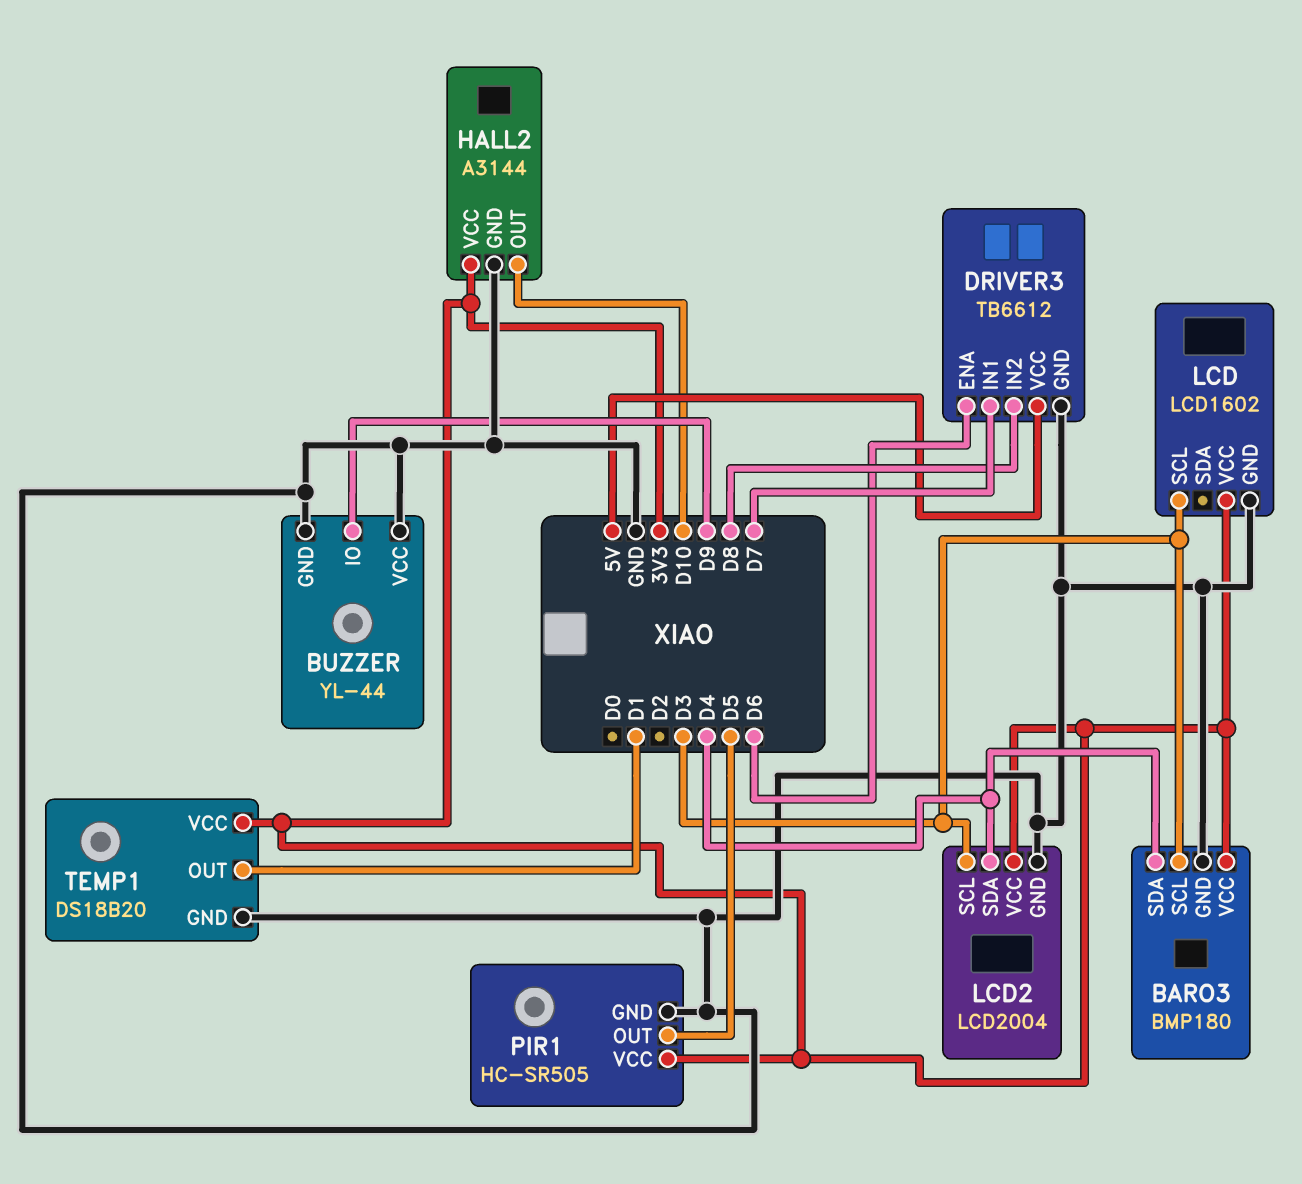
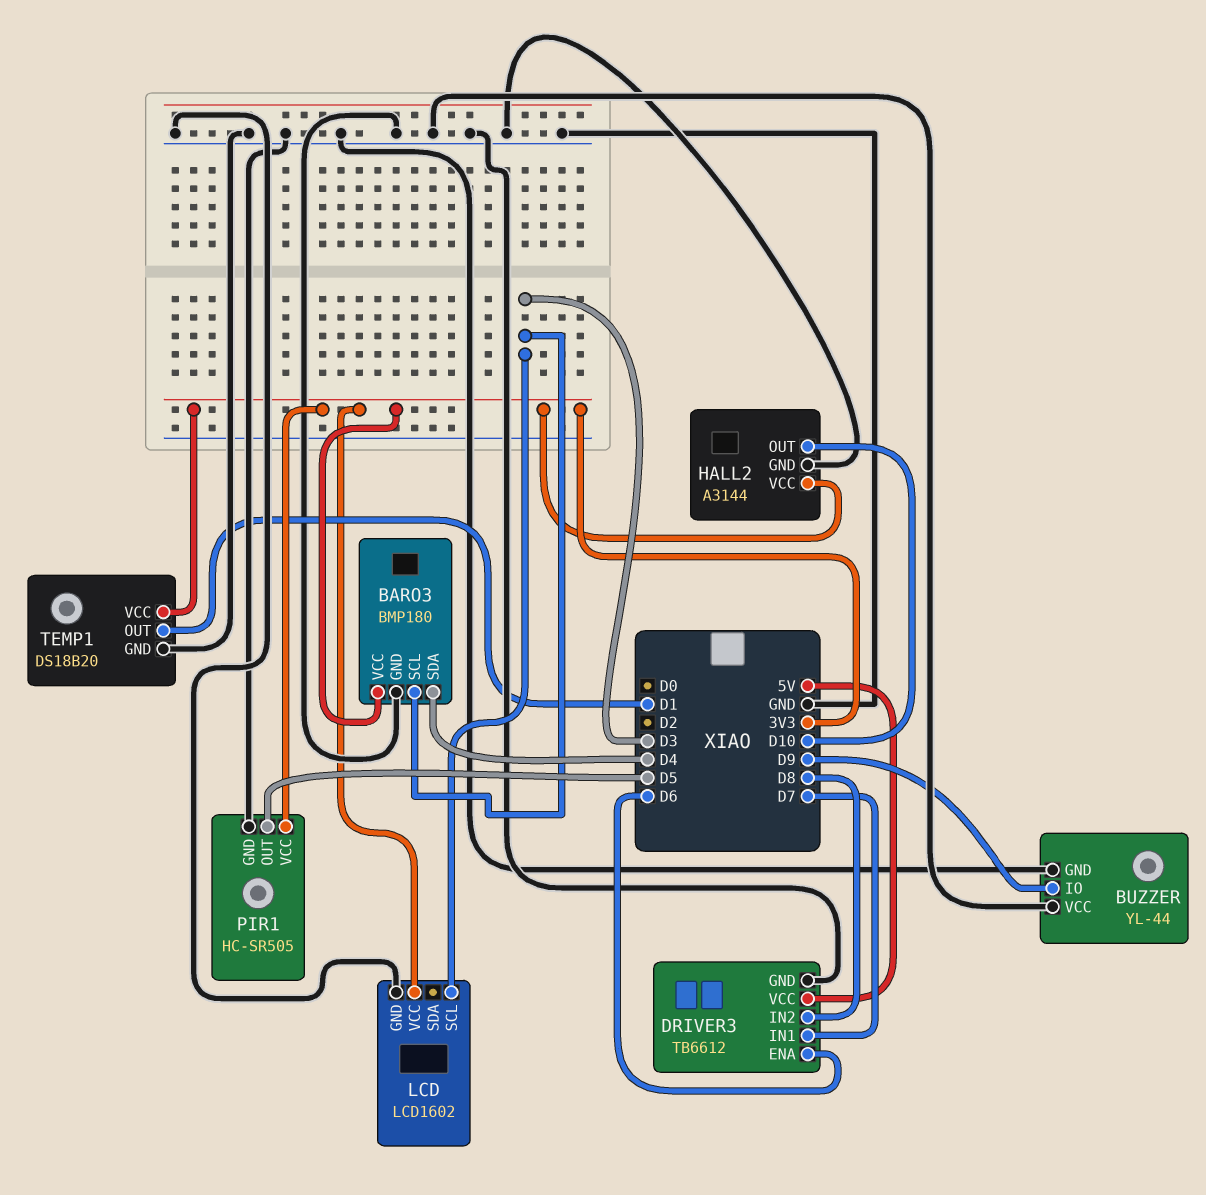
LCD2: LCD2004 -> none
LCD2 pin GND: GND -> none
LCD2 pin SCL: D3 -> none
LCD2 pin SDA: D4 -> none
LCD2 pin VCC: 3V3 -> none

